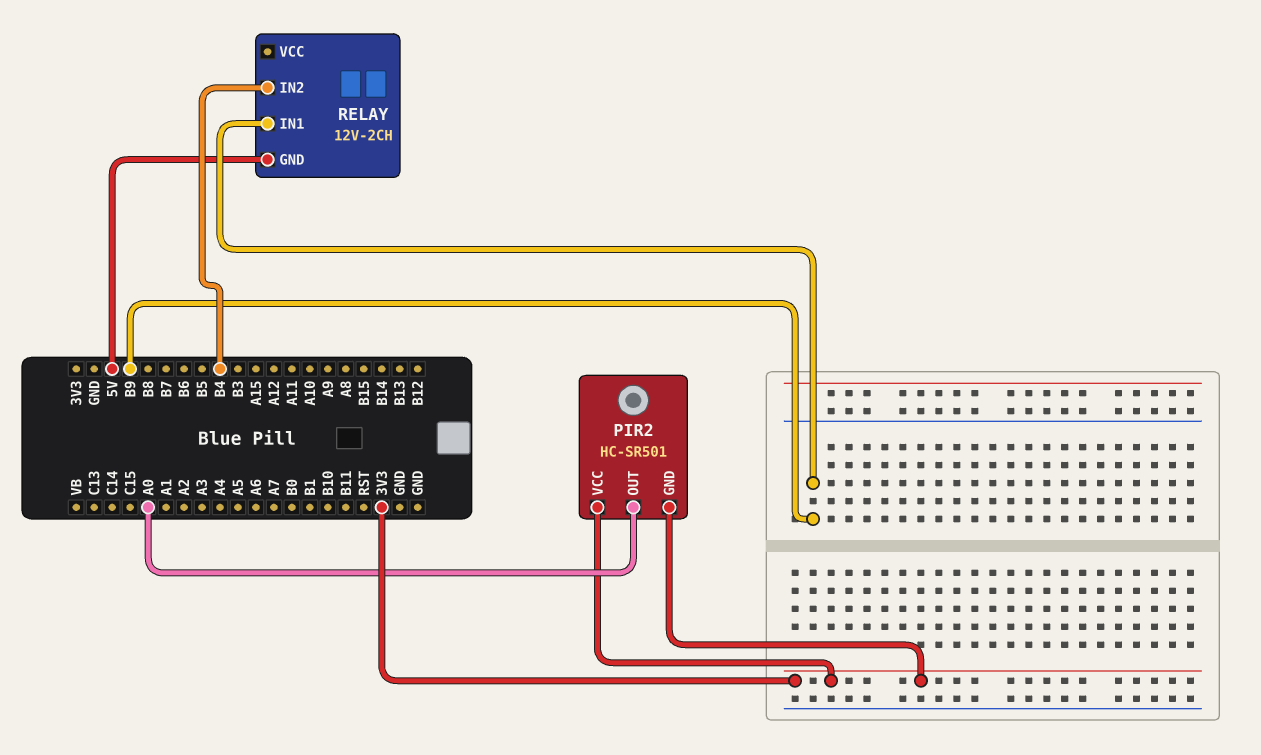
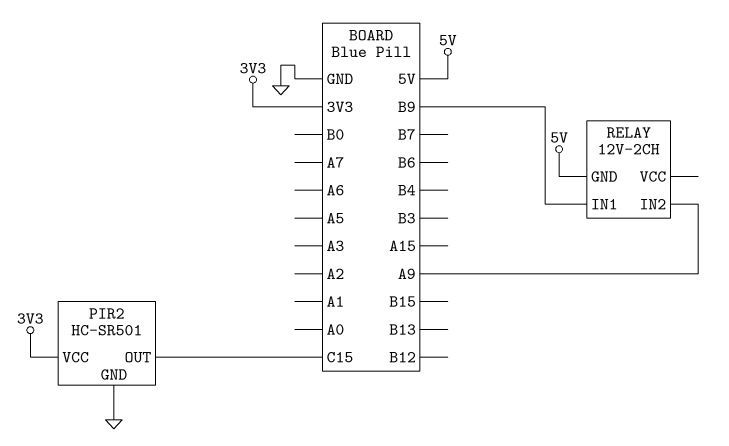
PIR2 pin GND: 3V3 -> GND
PIR2 pin OUT: A0 -> C15
RELAY pin IN2: B4 -> A9

